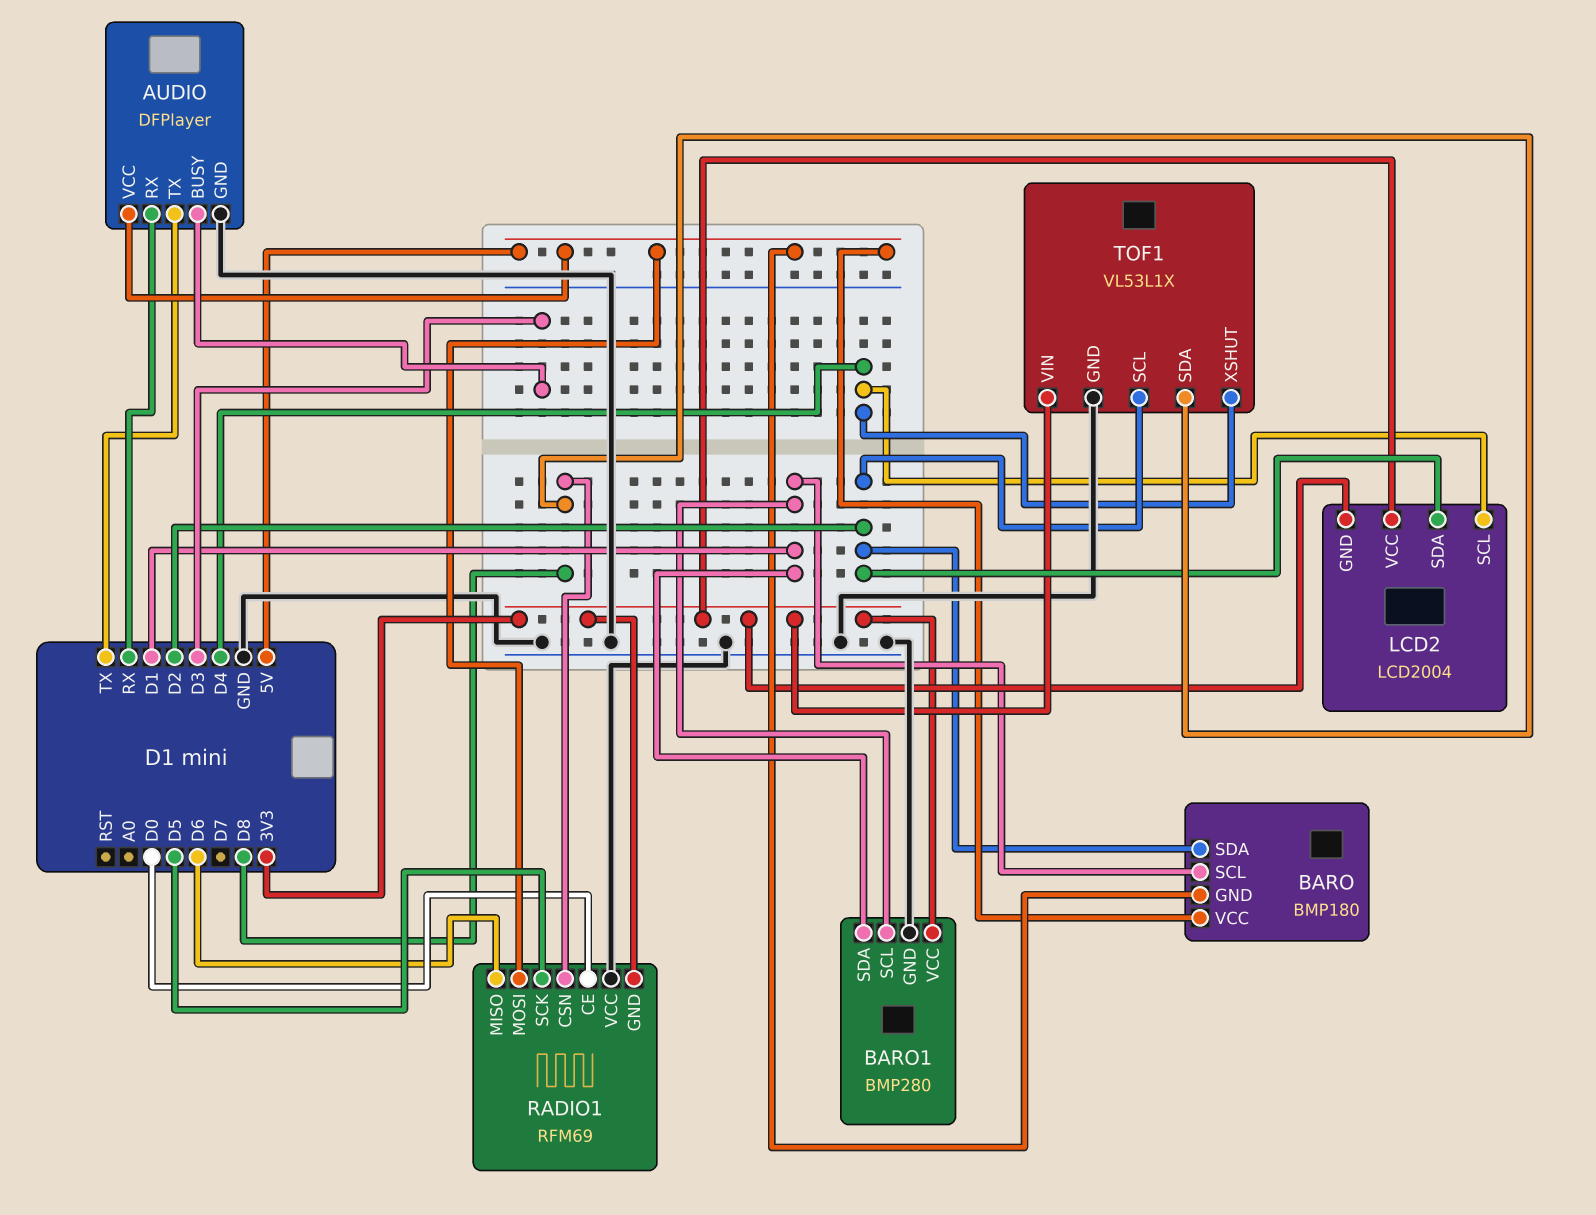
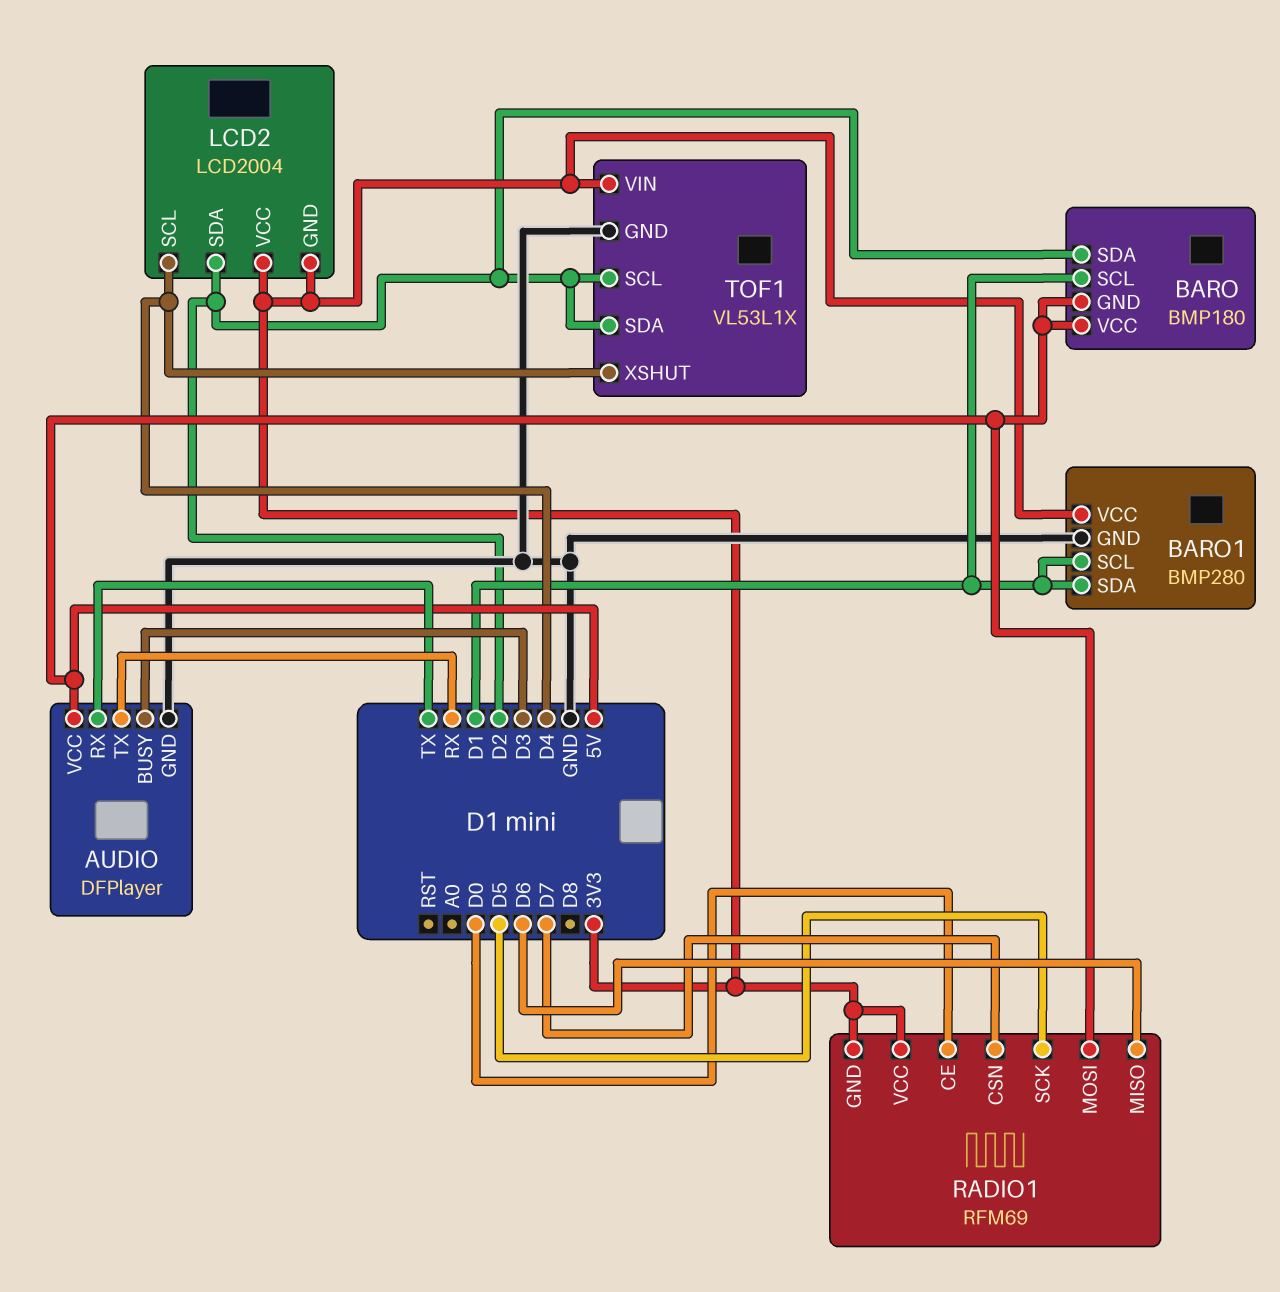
AUDIO pin RX: RX -> TX
AUDIO pin TX: TX -> RX
RADIO1 pin CSN: D8 -> D7
RADIO1 pin VCC: GND -> 3V3
TOF1 pin SDA: D8 -> D2

